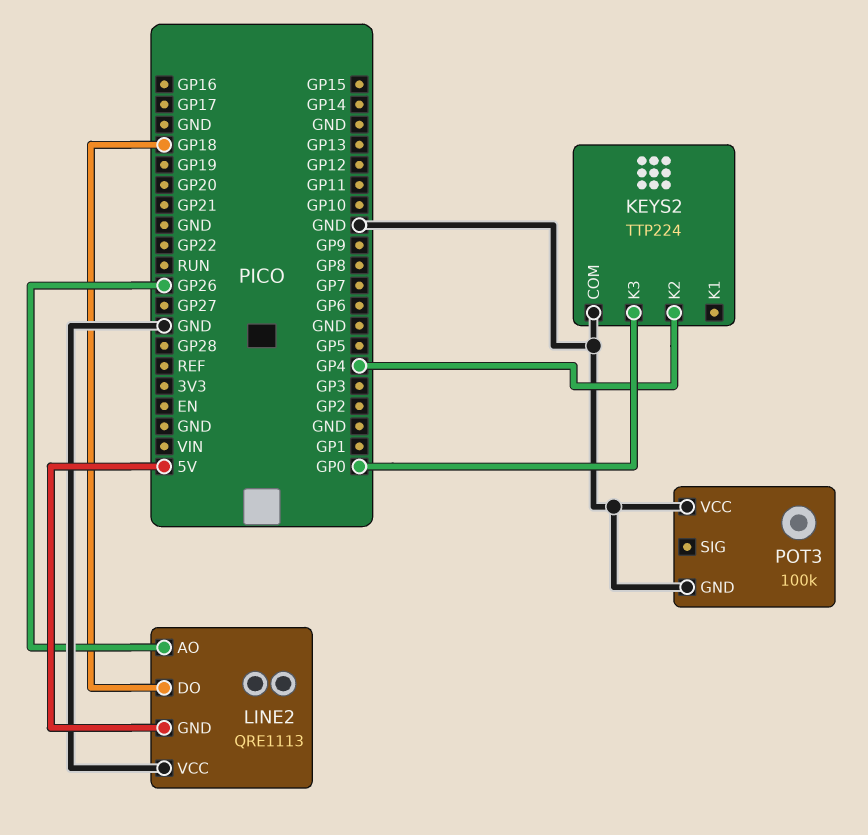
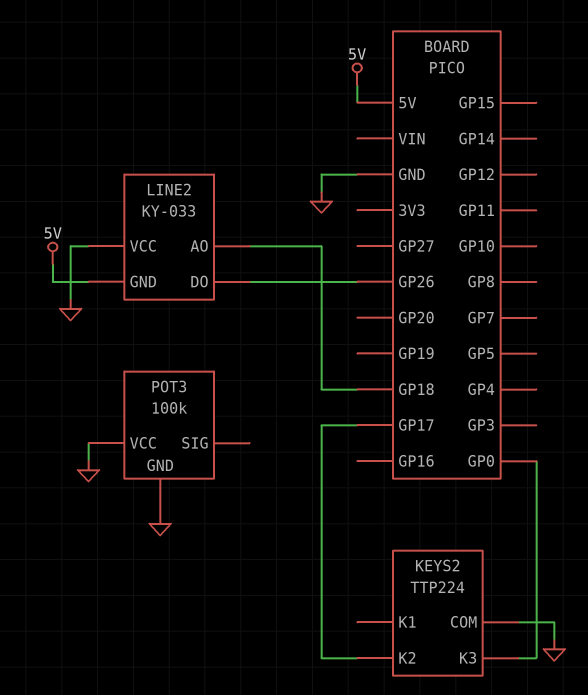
KEYS2 pin K2: GP4 -> GP17
LINE2: QRE1113 -> KY-033
LINE2 pin AO: GP26 -> GP18
LINE2 pin DO: GP18 -> GP26

